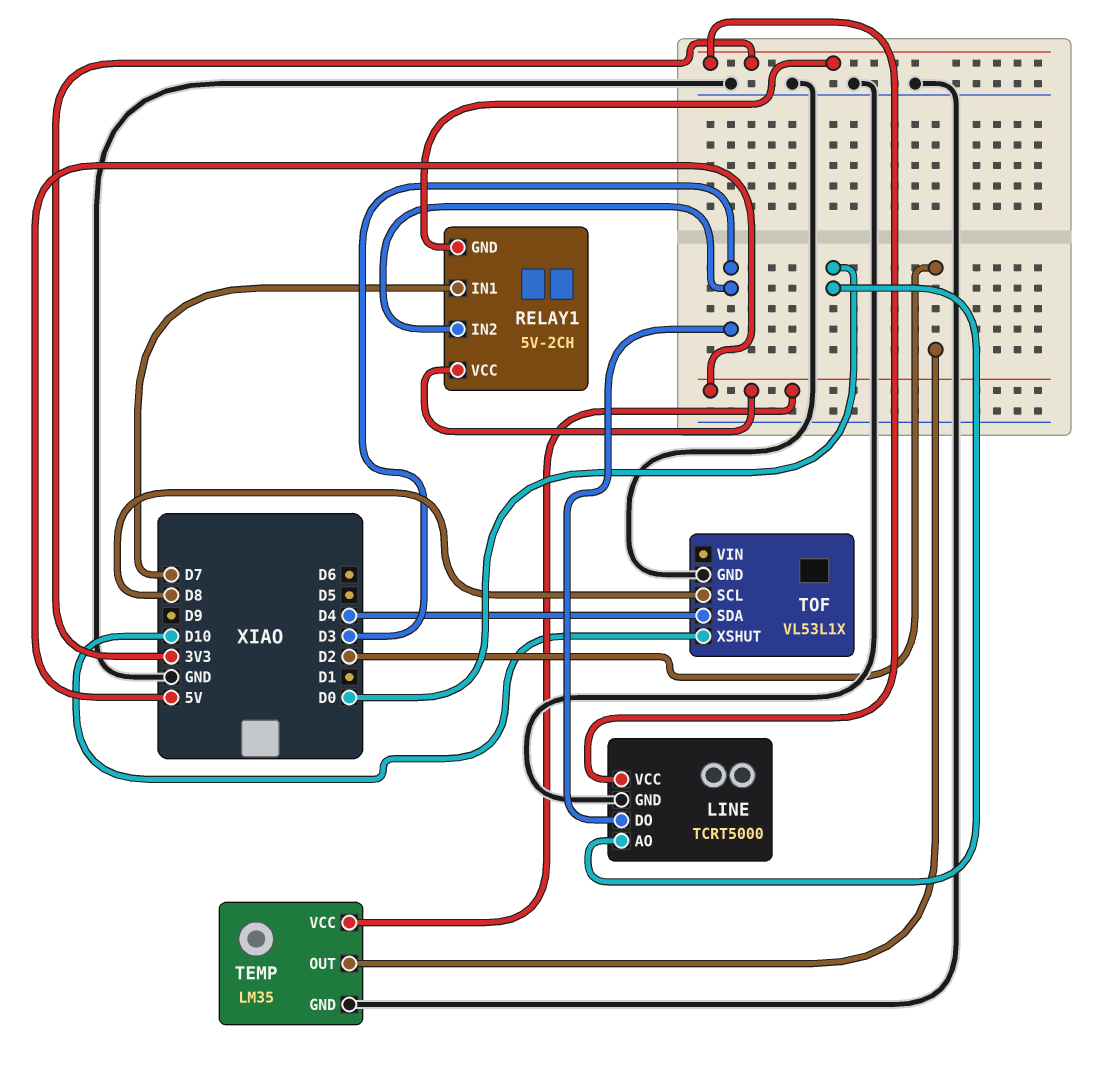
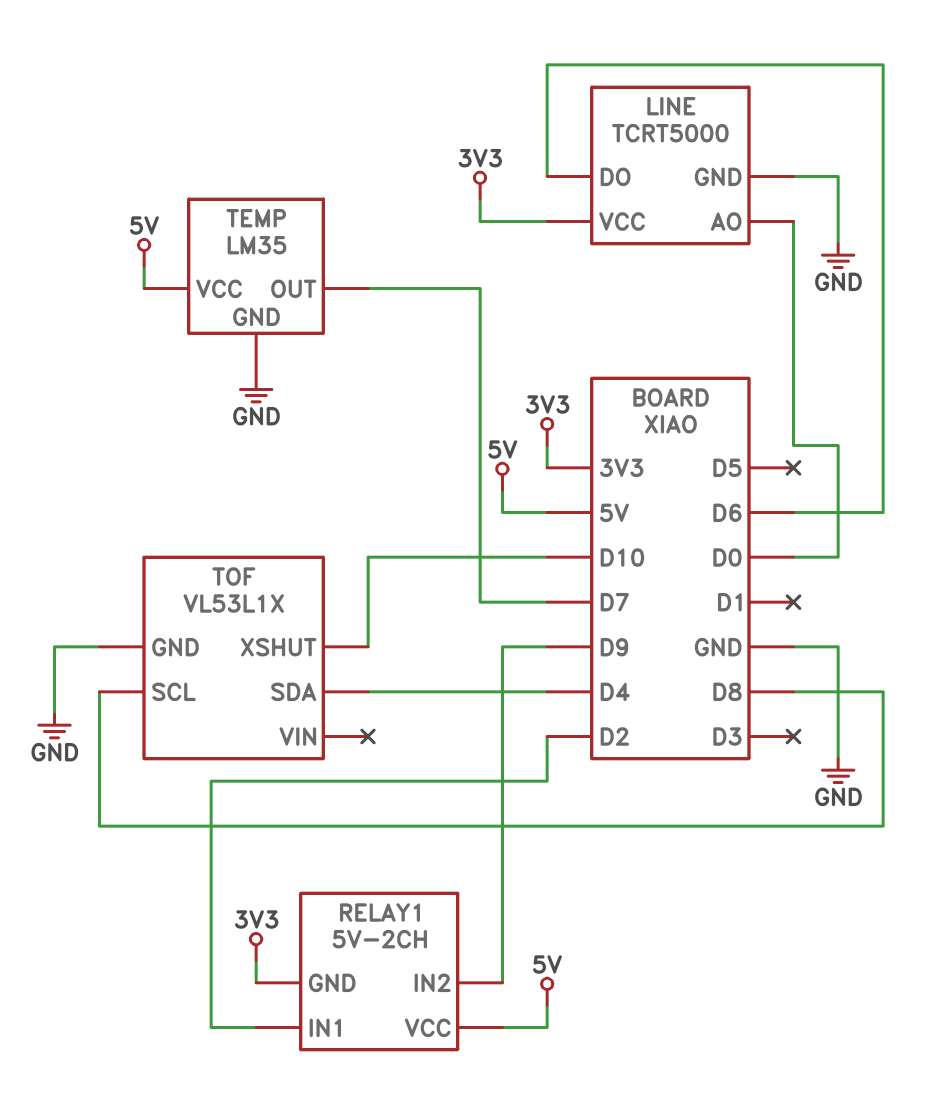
LINE pin DO: D3 -> D6
RELAY1 pin IN1: D7 -> D2
RELAY1 pin IN2: D3 -> D9
TEMP pin OUT: D2 -> D7

